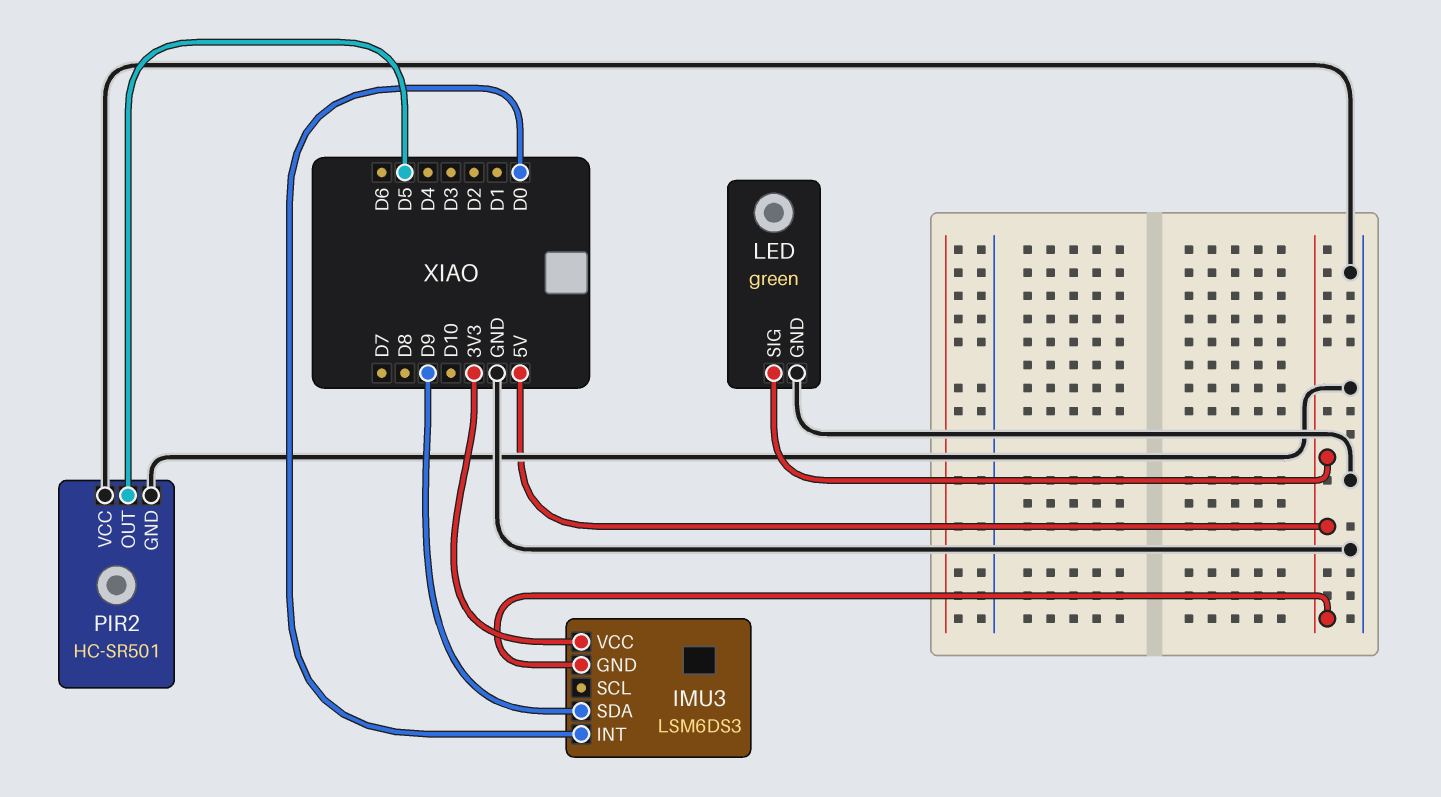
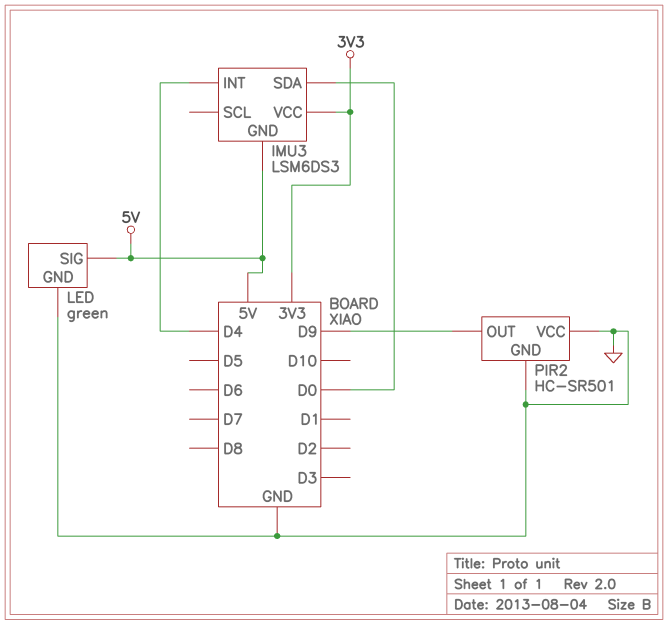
IMU3 pin INT: D0 -> D4
IMU3 pin SDA: D9 -> D0
PIR2 pin OUT: D5 -> D9

